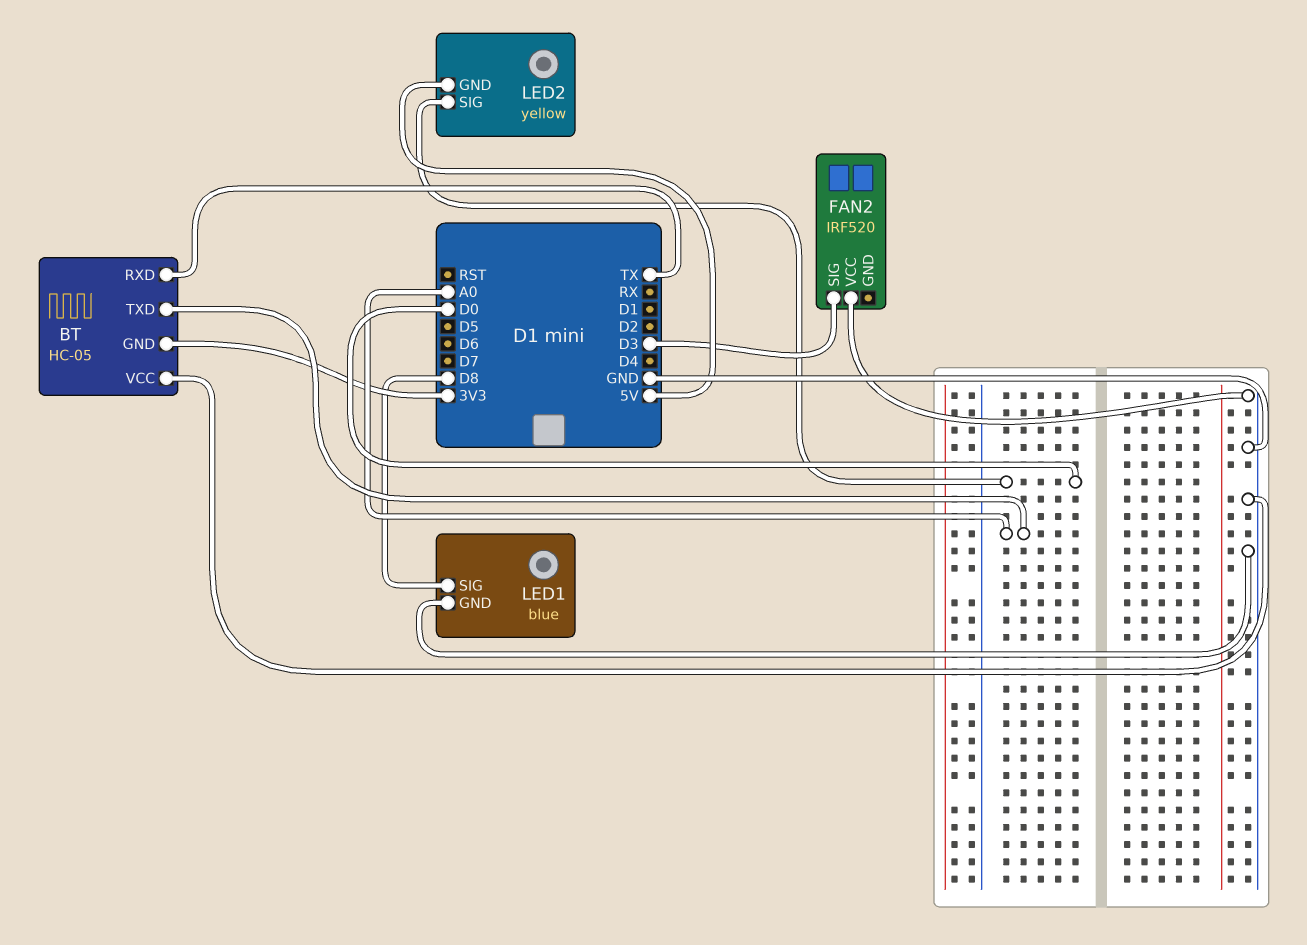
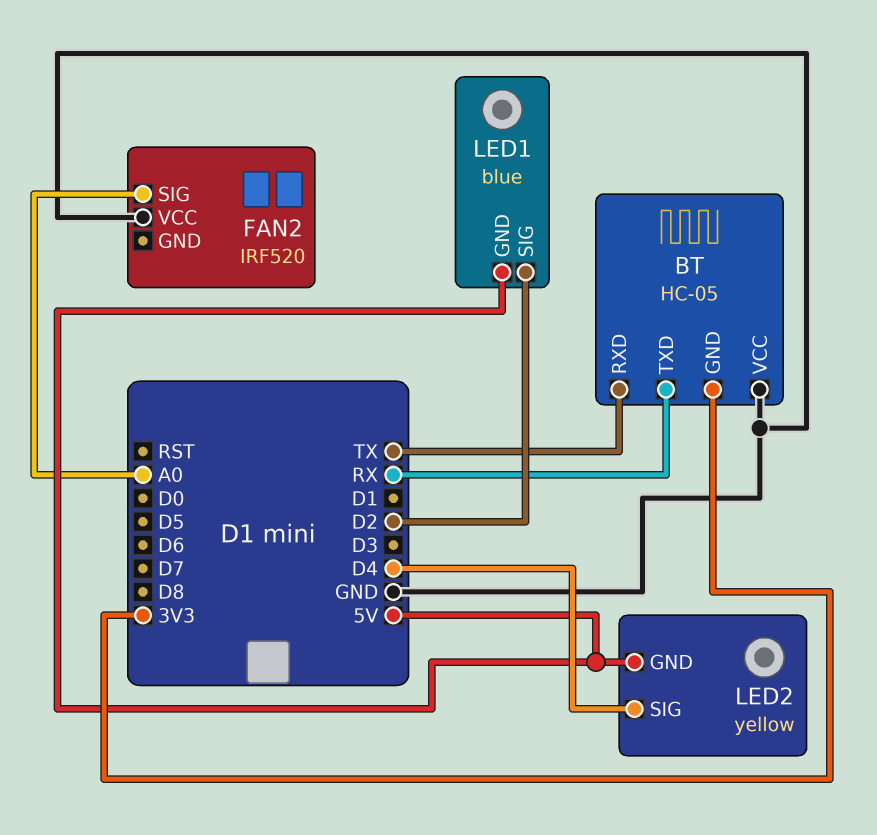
BT pin TXD: A0 -> RX
FAN2 pin SIG: D3 -> A0
LED1 pin GND: GND -> 5V
LED1 pin SIG: D8 -> D2
LED2 pin SIG: D0 -> D4

